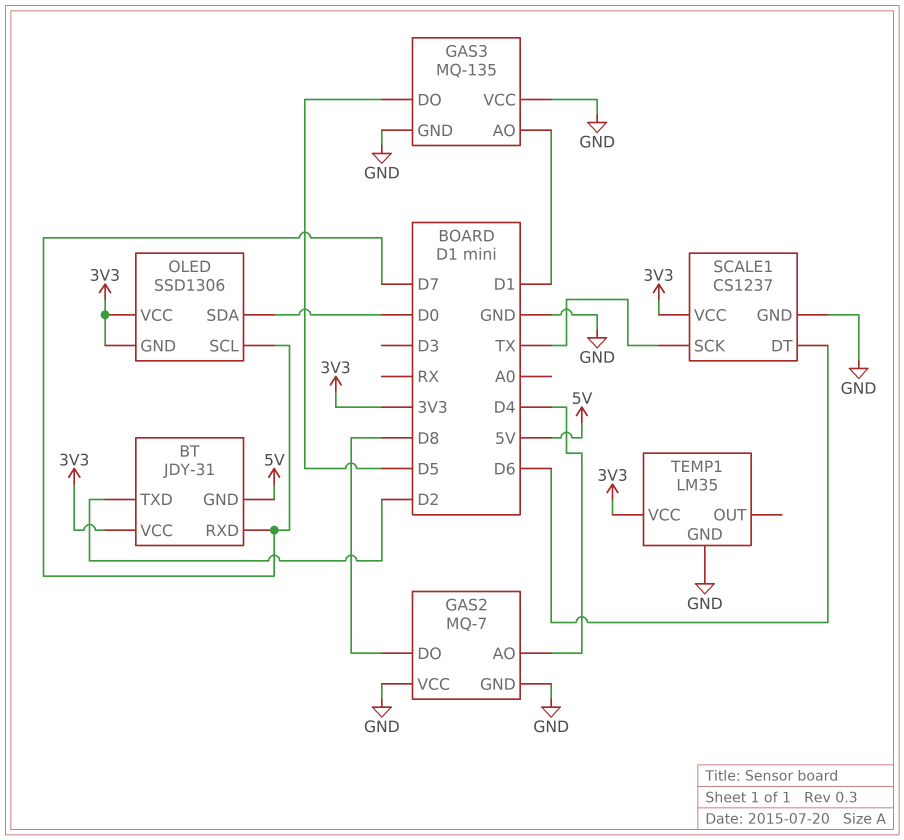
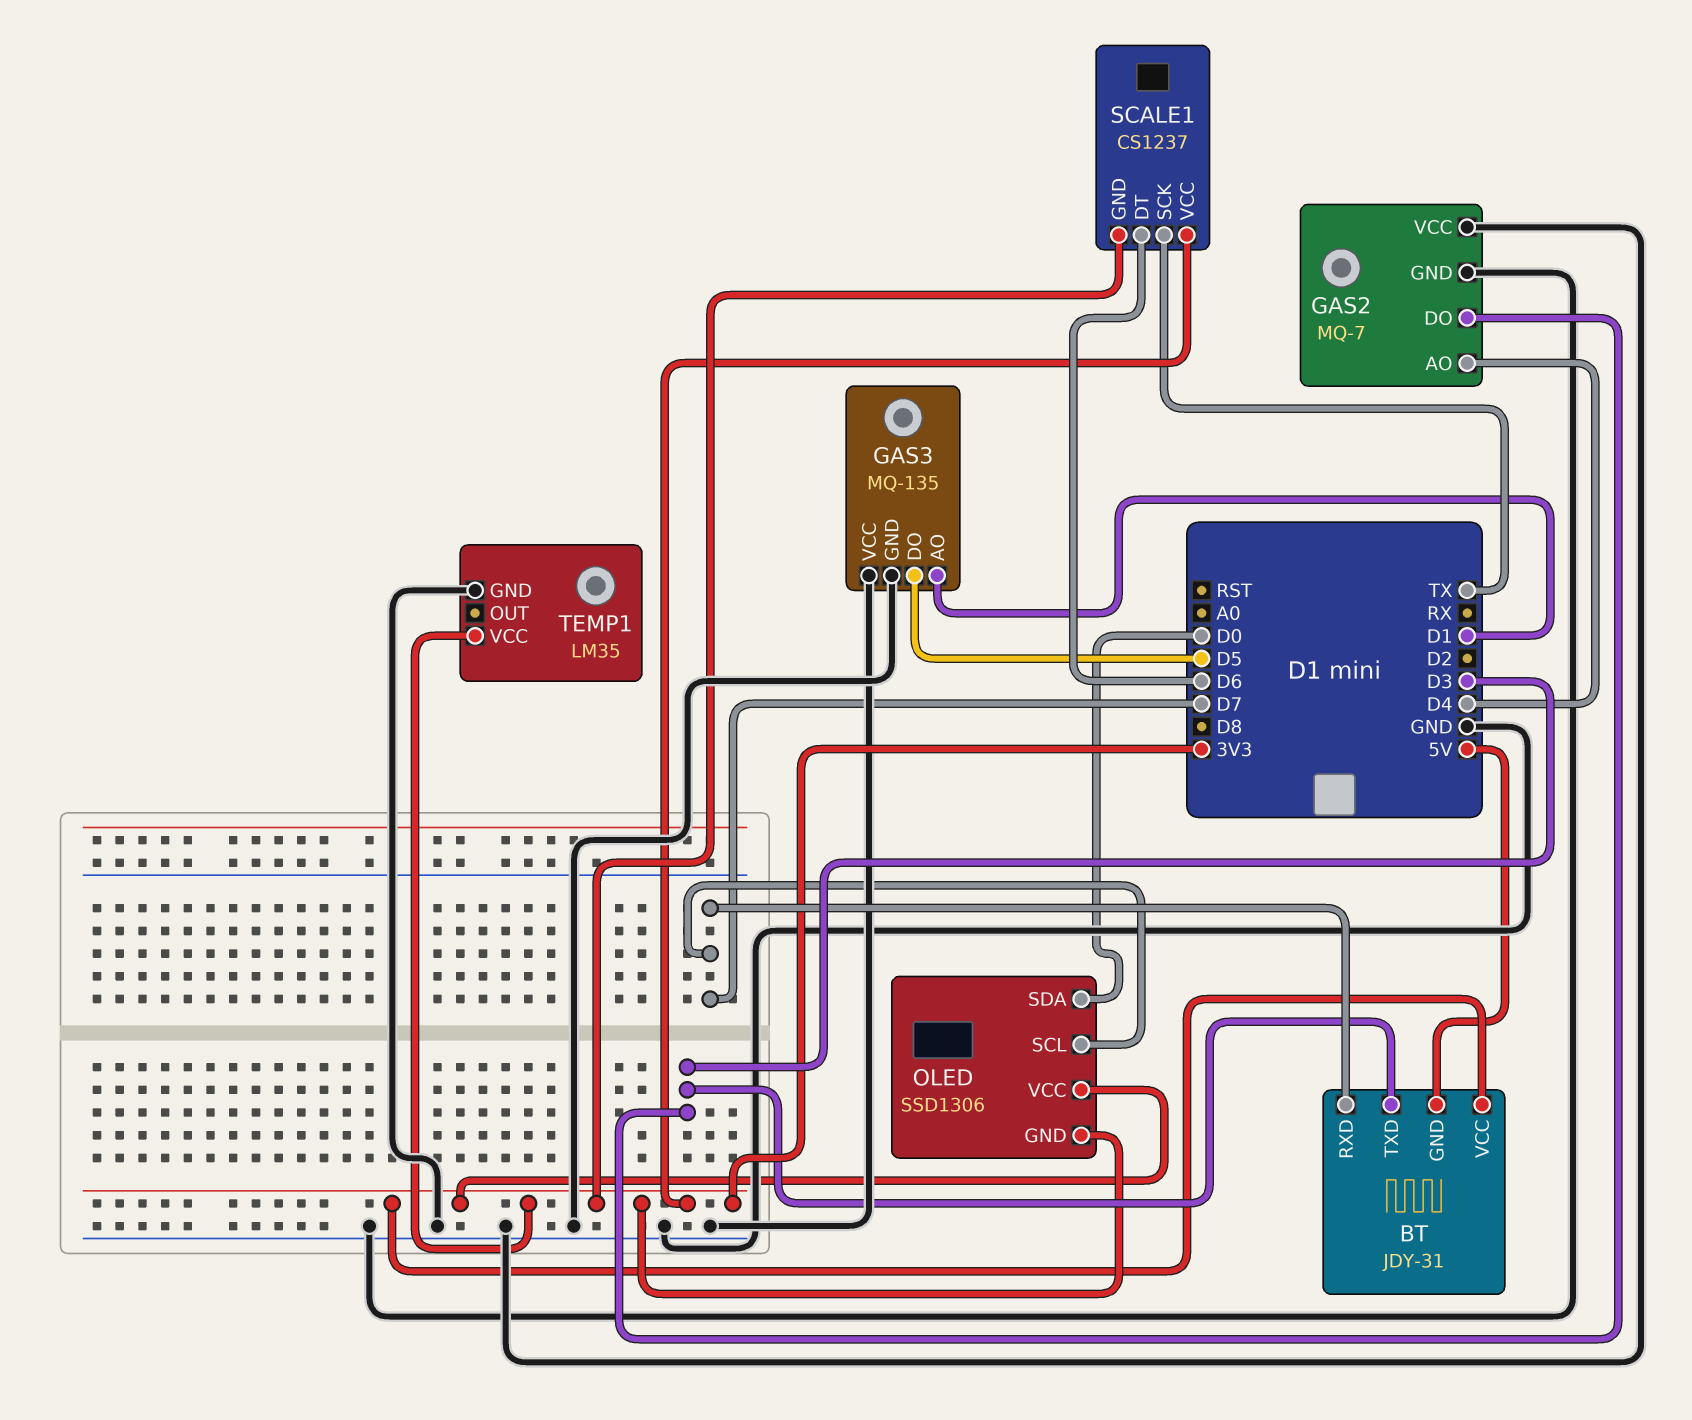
BT pin TXD: D2 -> D3
GAS2 pin DO: D8 -> D3
SCALE1 pin GND: GND -> 3V3

